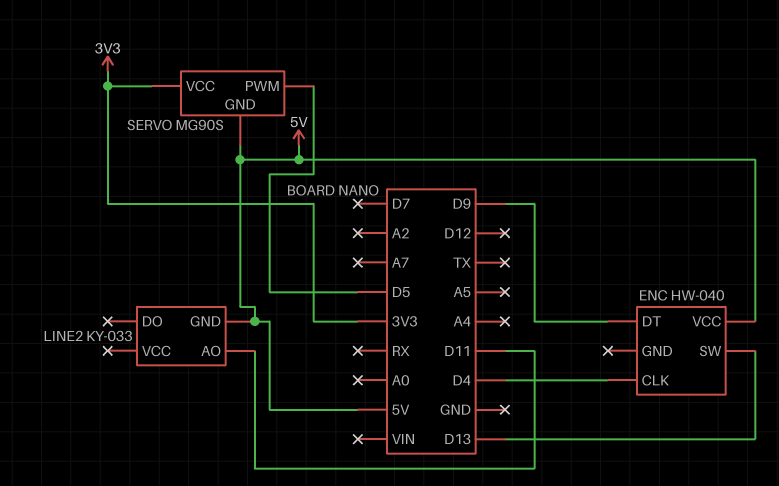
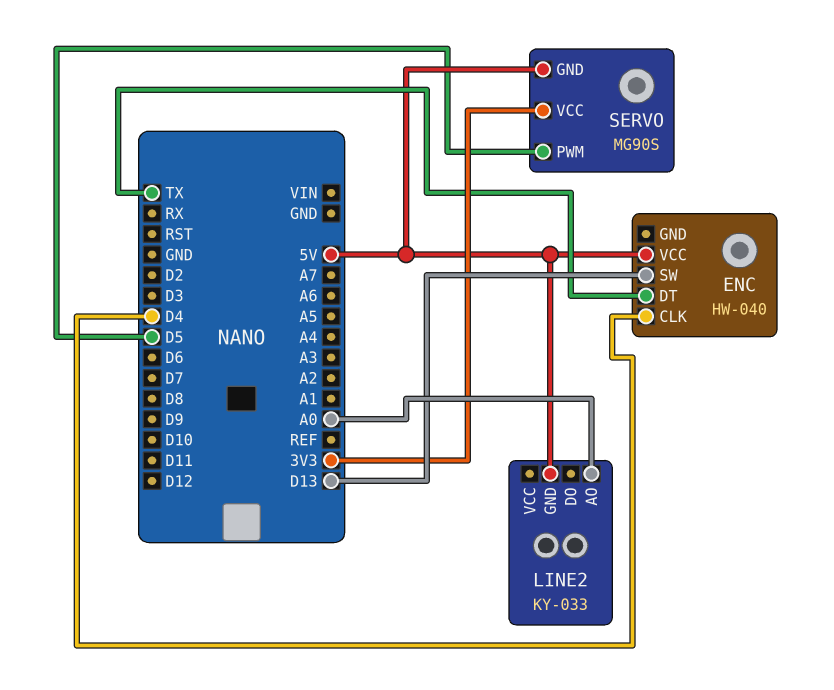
ENC pin DT: D9 -> TX
LINE2 pin AO: D11 -> A0

